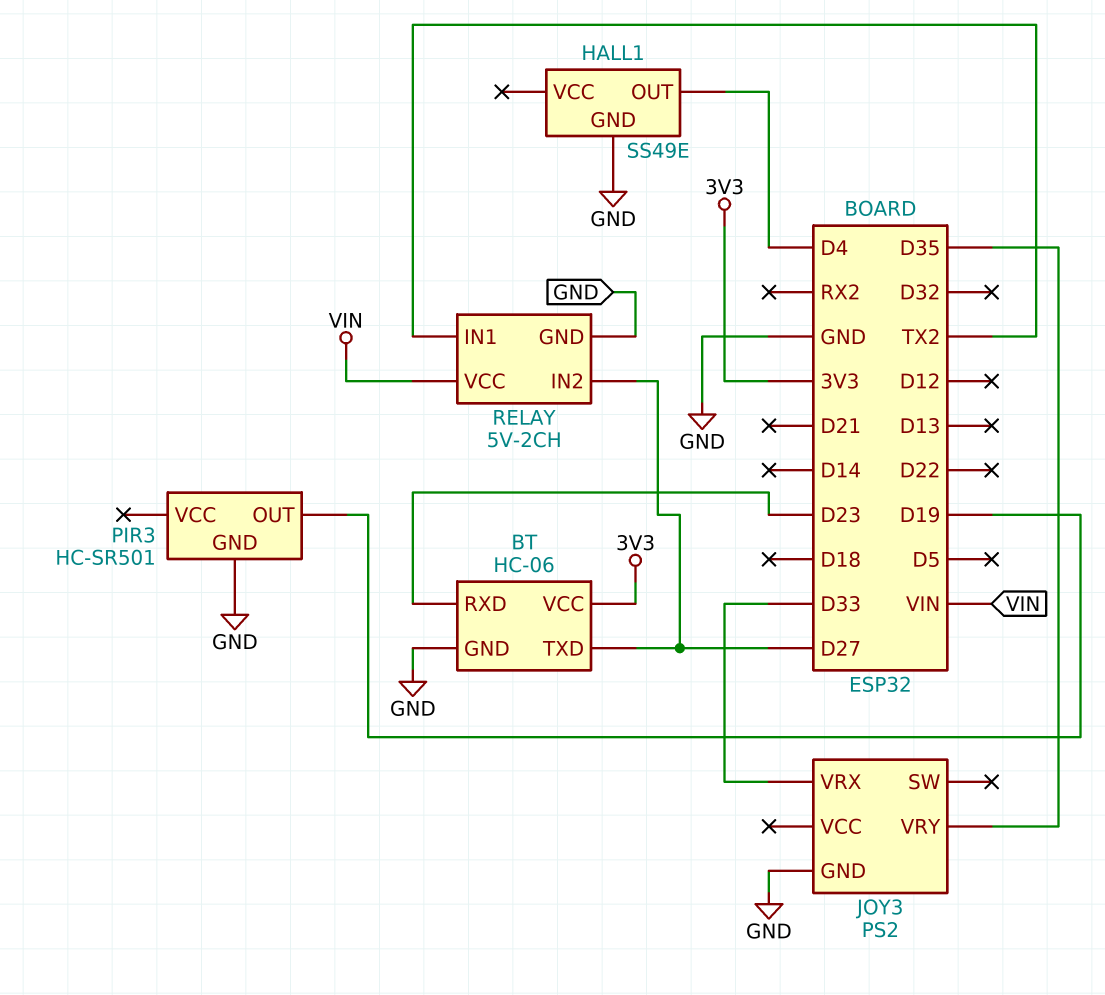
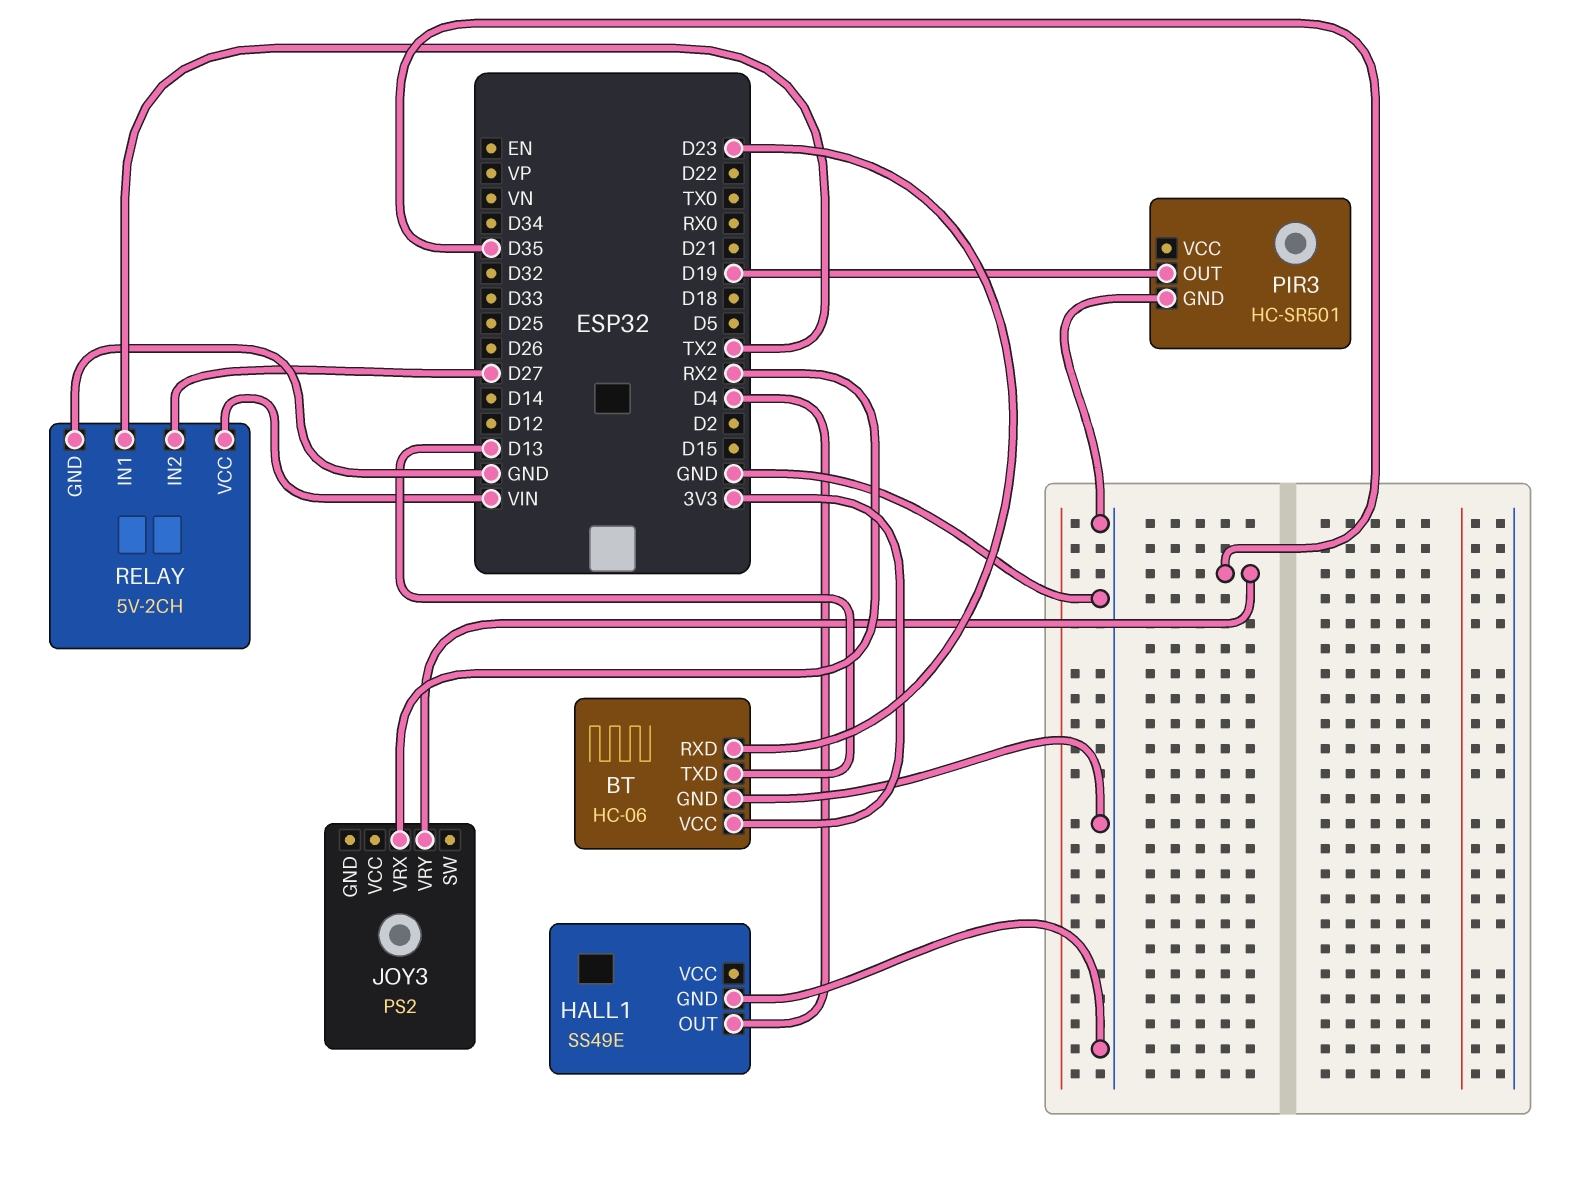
BT pin TXD: D27 -> D13
JOY3 pin GND: GND -> none
JOY3 pin VRX: D33 -> RX2

